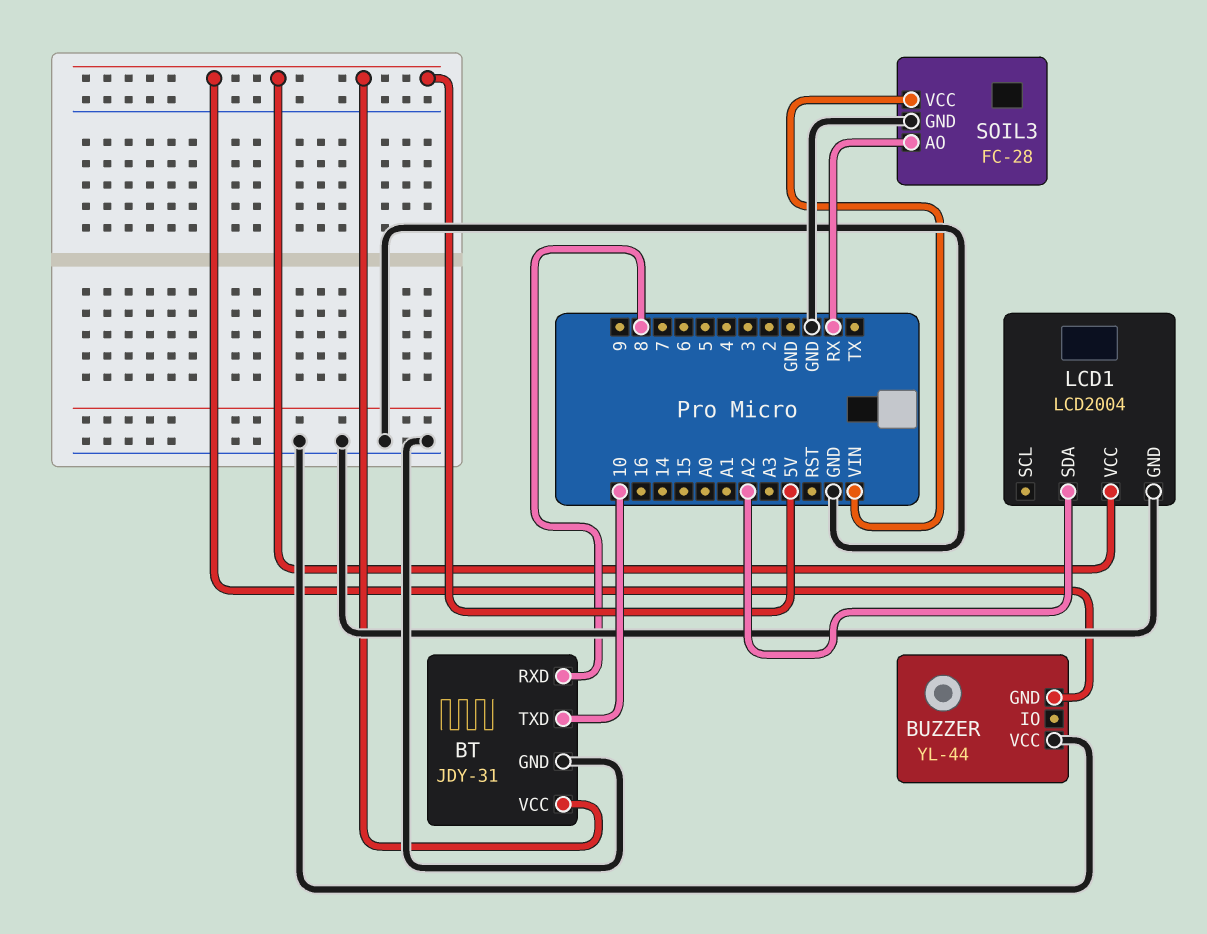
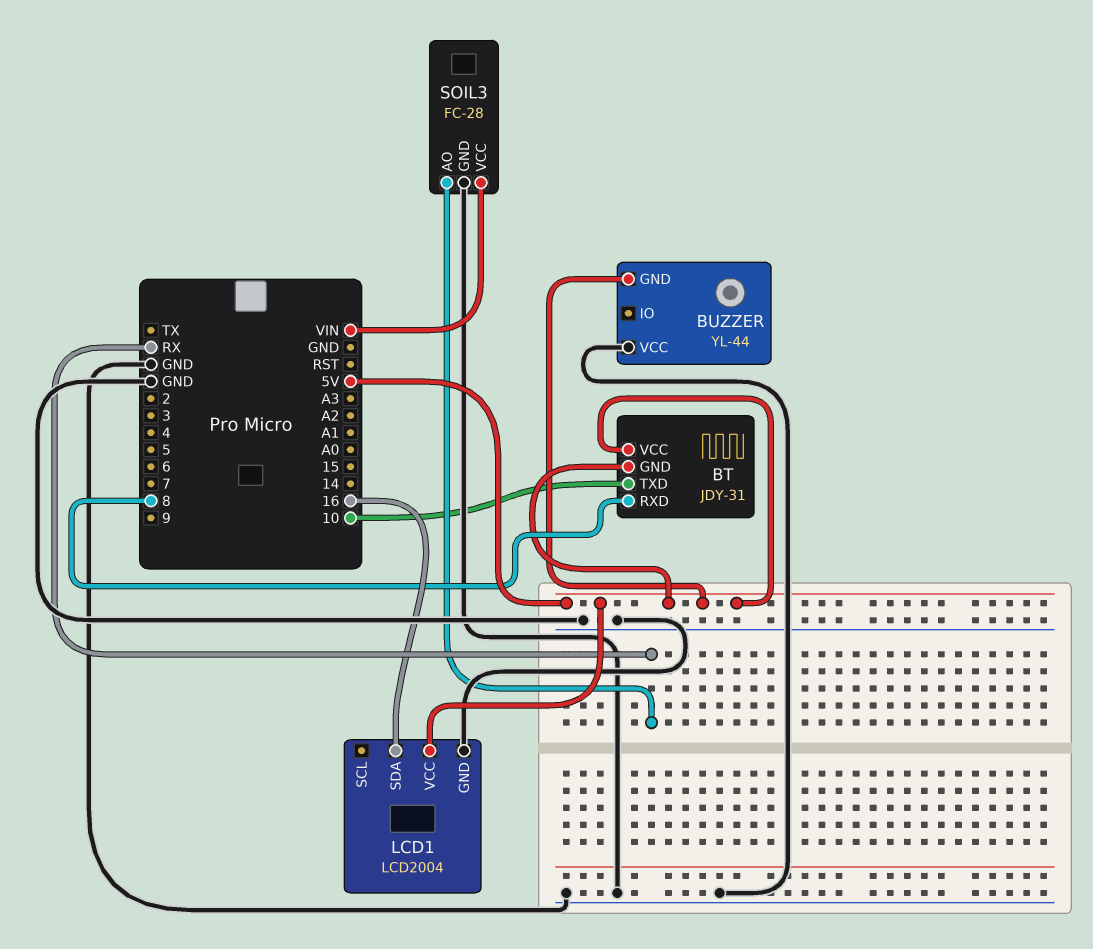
BT pin GND: GND -> 5V
LCD1 pin SDA: A2 -> 16

